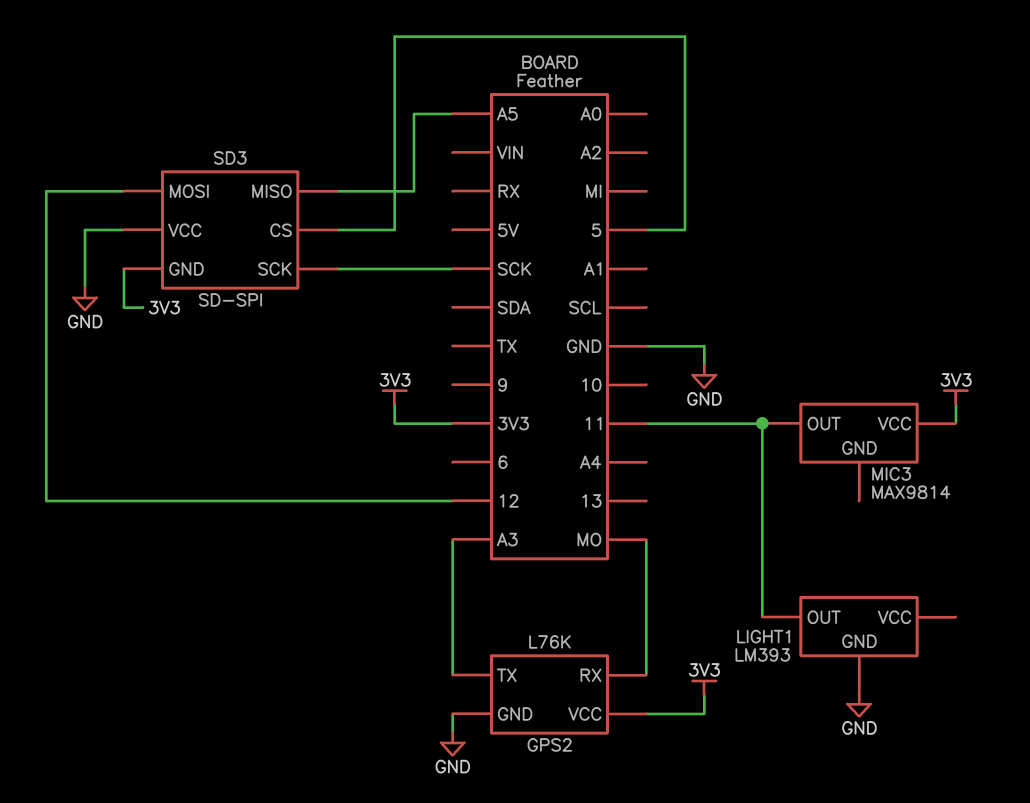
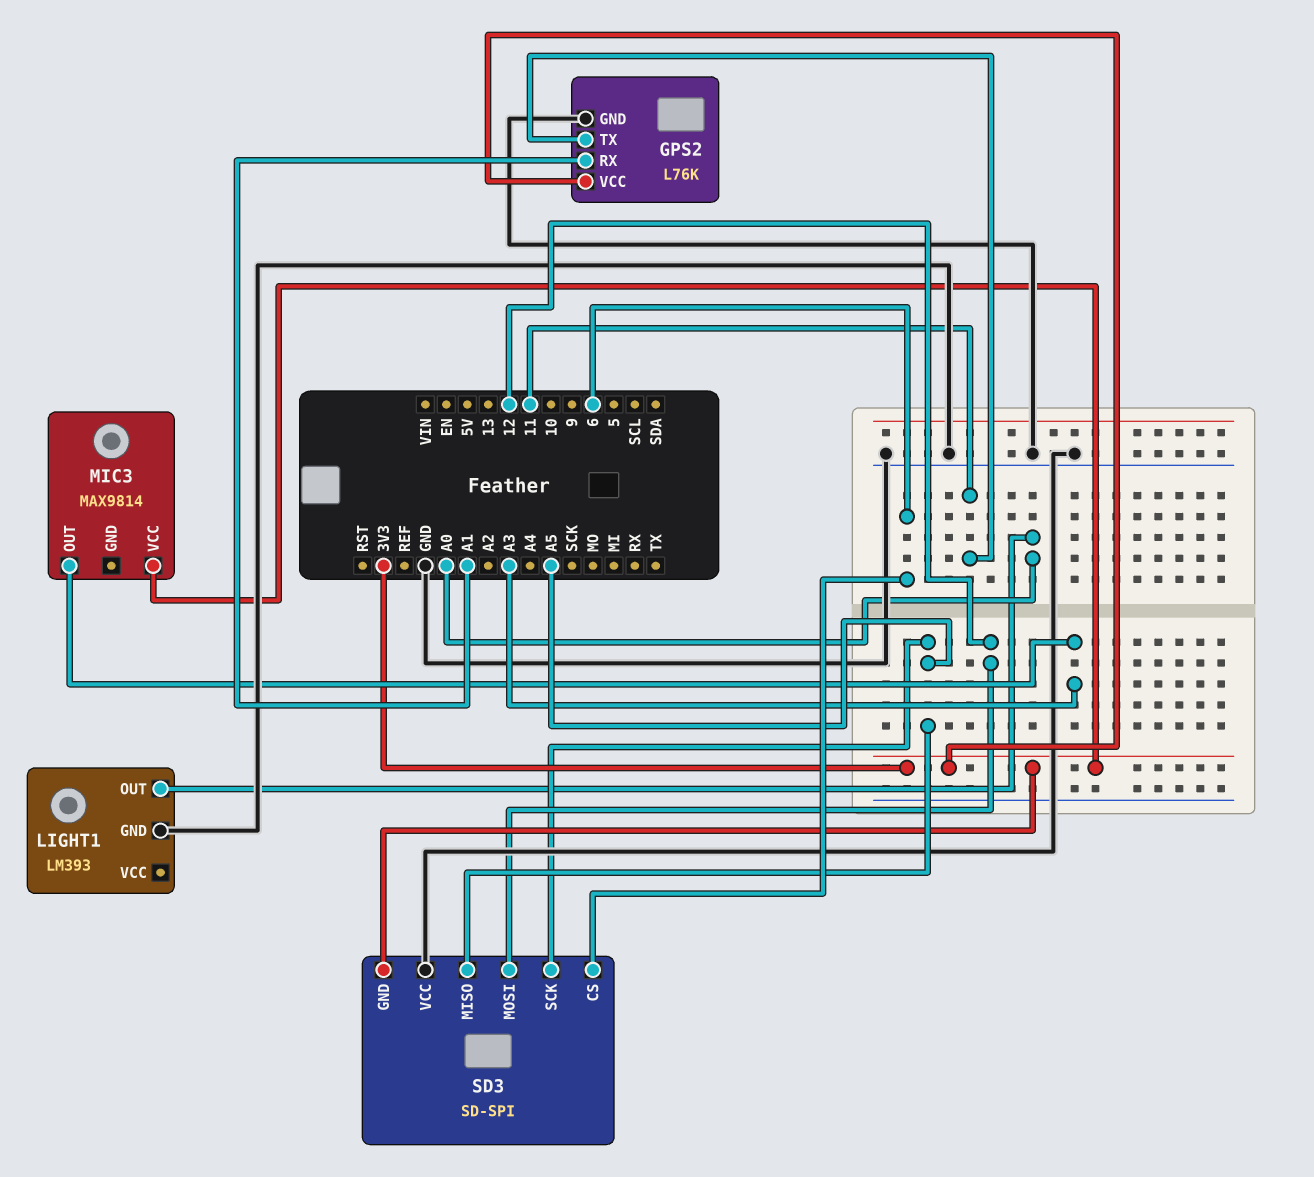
GPS2 pin RX: MO -> A1
GPS2 pin TX: A3 -> 11
LIGHT1 pin OUT: 11 -> A0
MIC3 pin OUT: 11 -> A3
SD3 pin CS: 5 -> 6
SD3 pin SCK: SCK -> A5

